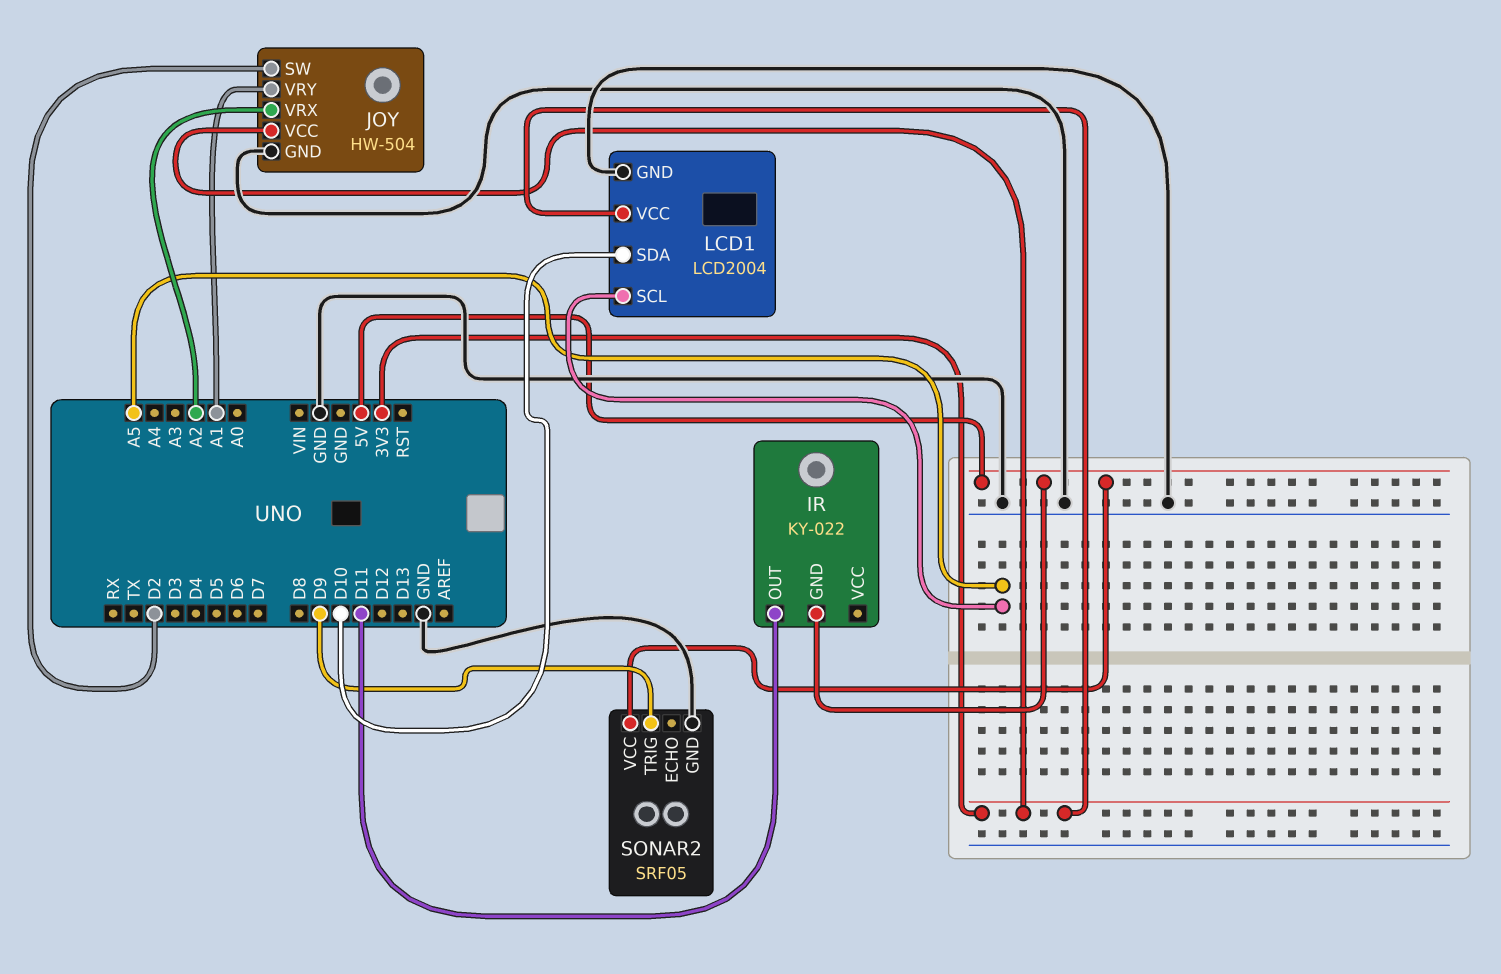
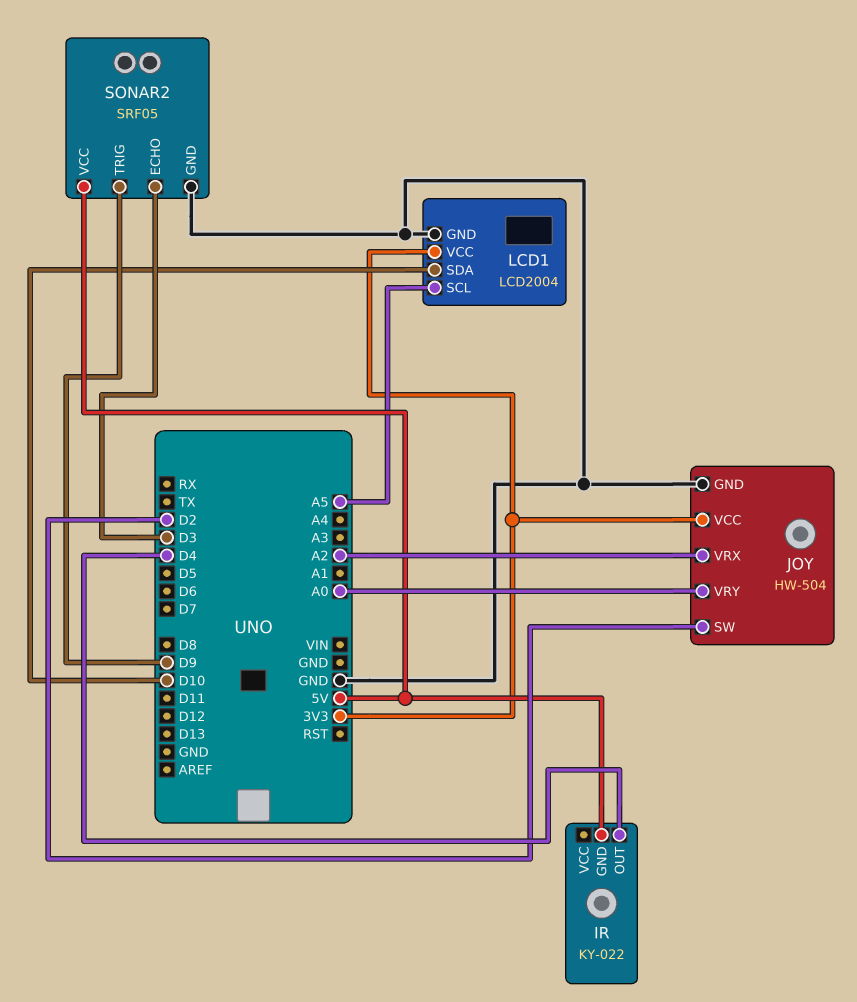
IR pin OUT: D11 -> D4
JOY pin VRY: A1 -> A0
SONAR2 pin ECHO: none -> D3

